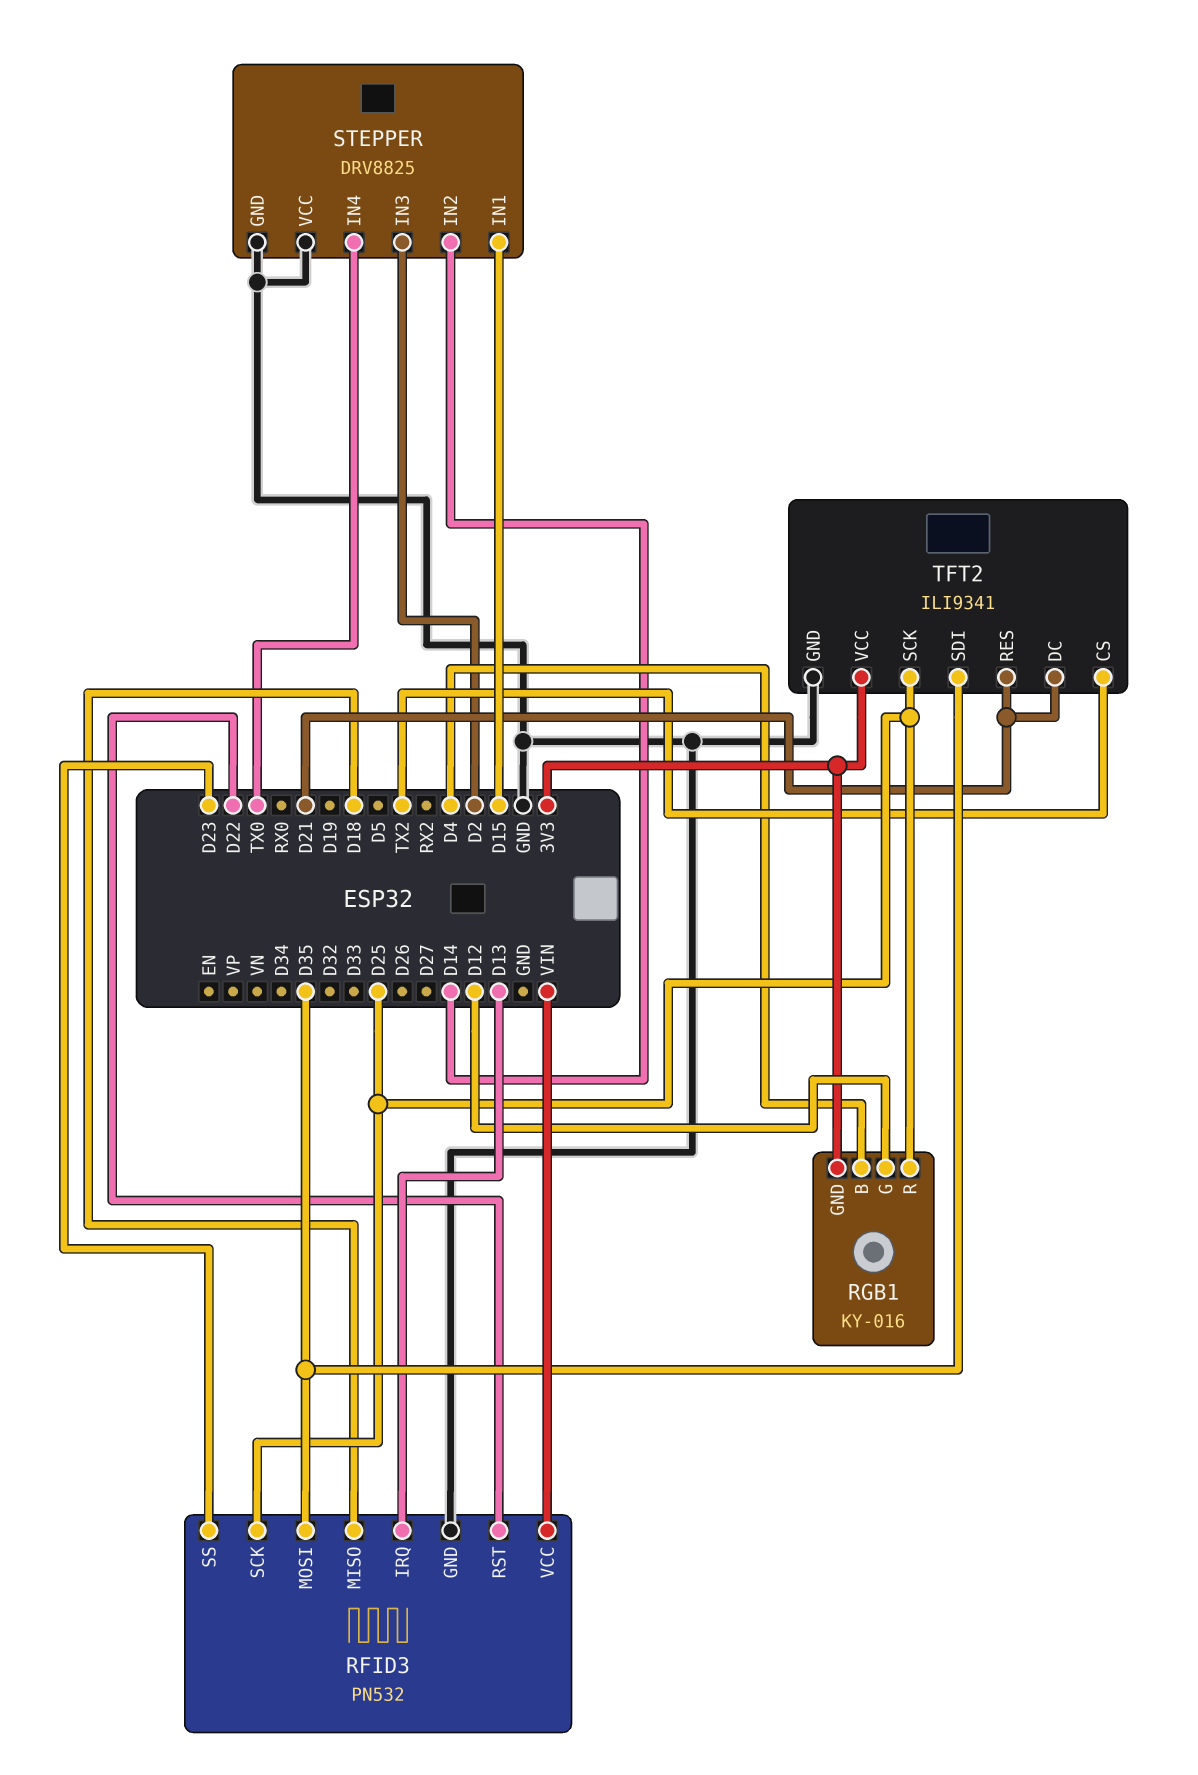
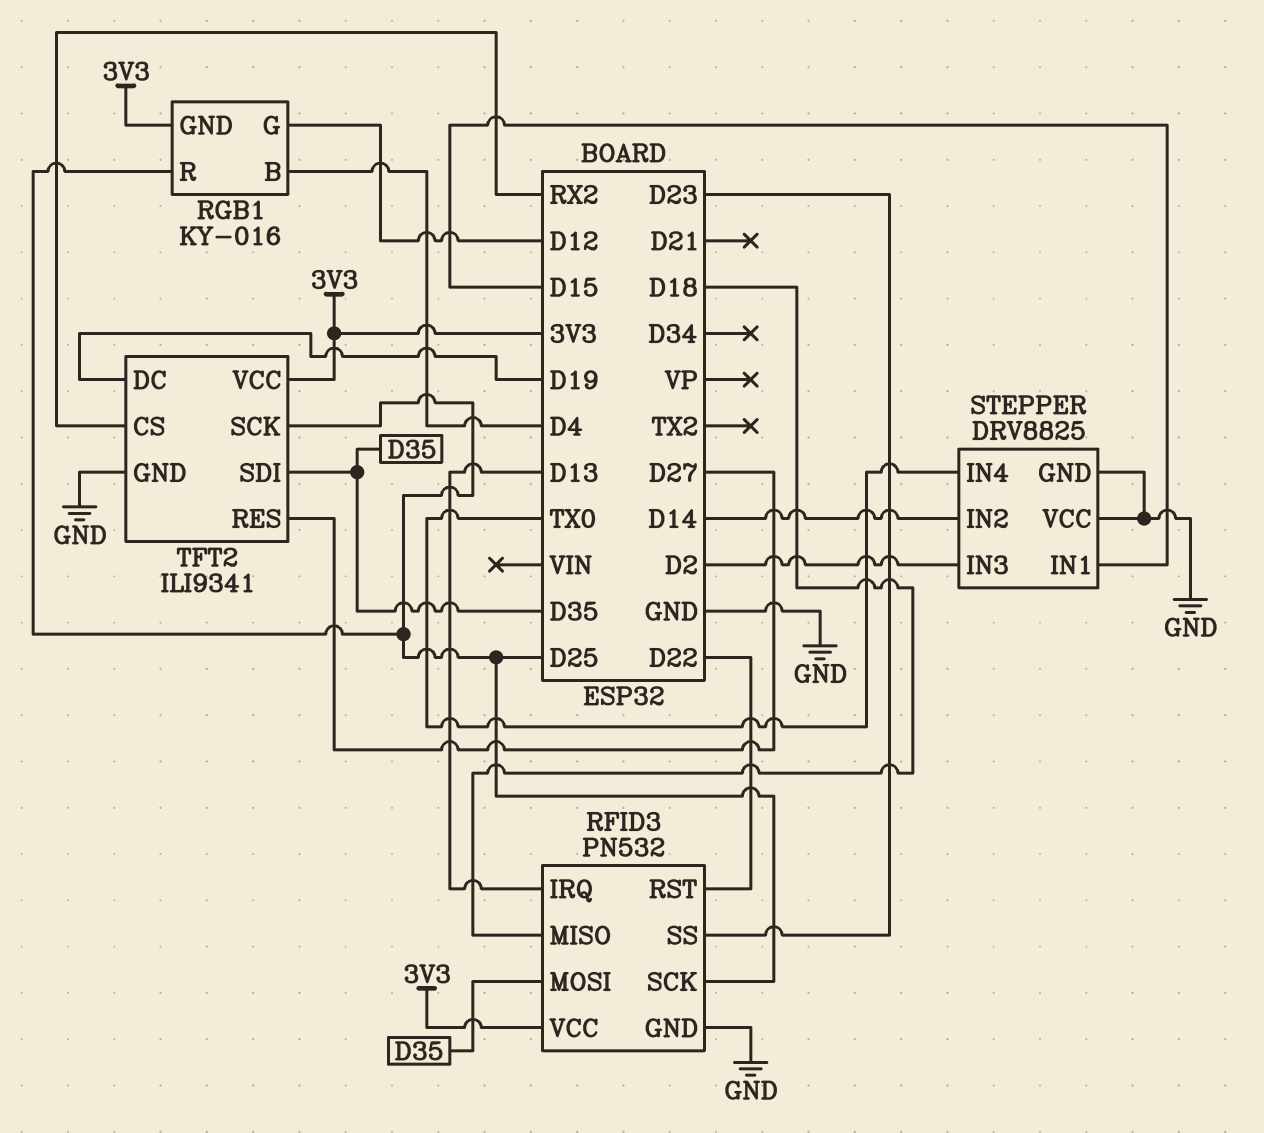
RFID3 pin VCC: VIN -> 3V3
TFT2 pin CS: TX2 -> RX2
TFT2 pin DC: D21 -> D19
TFT2 pin RES: D21 -> D27

